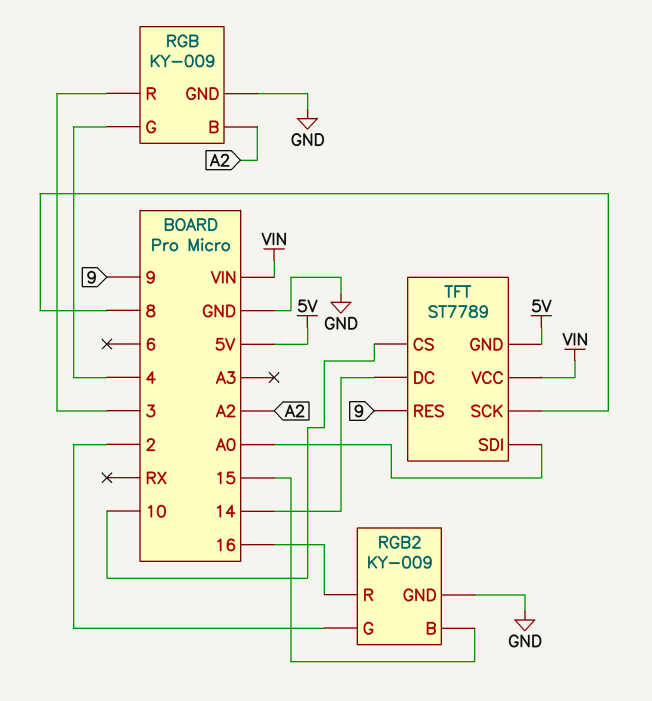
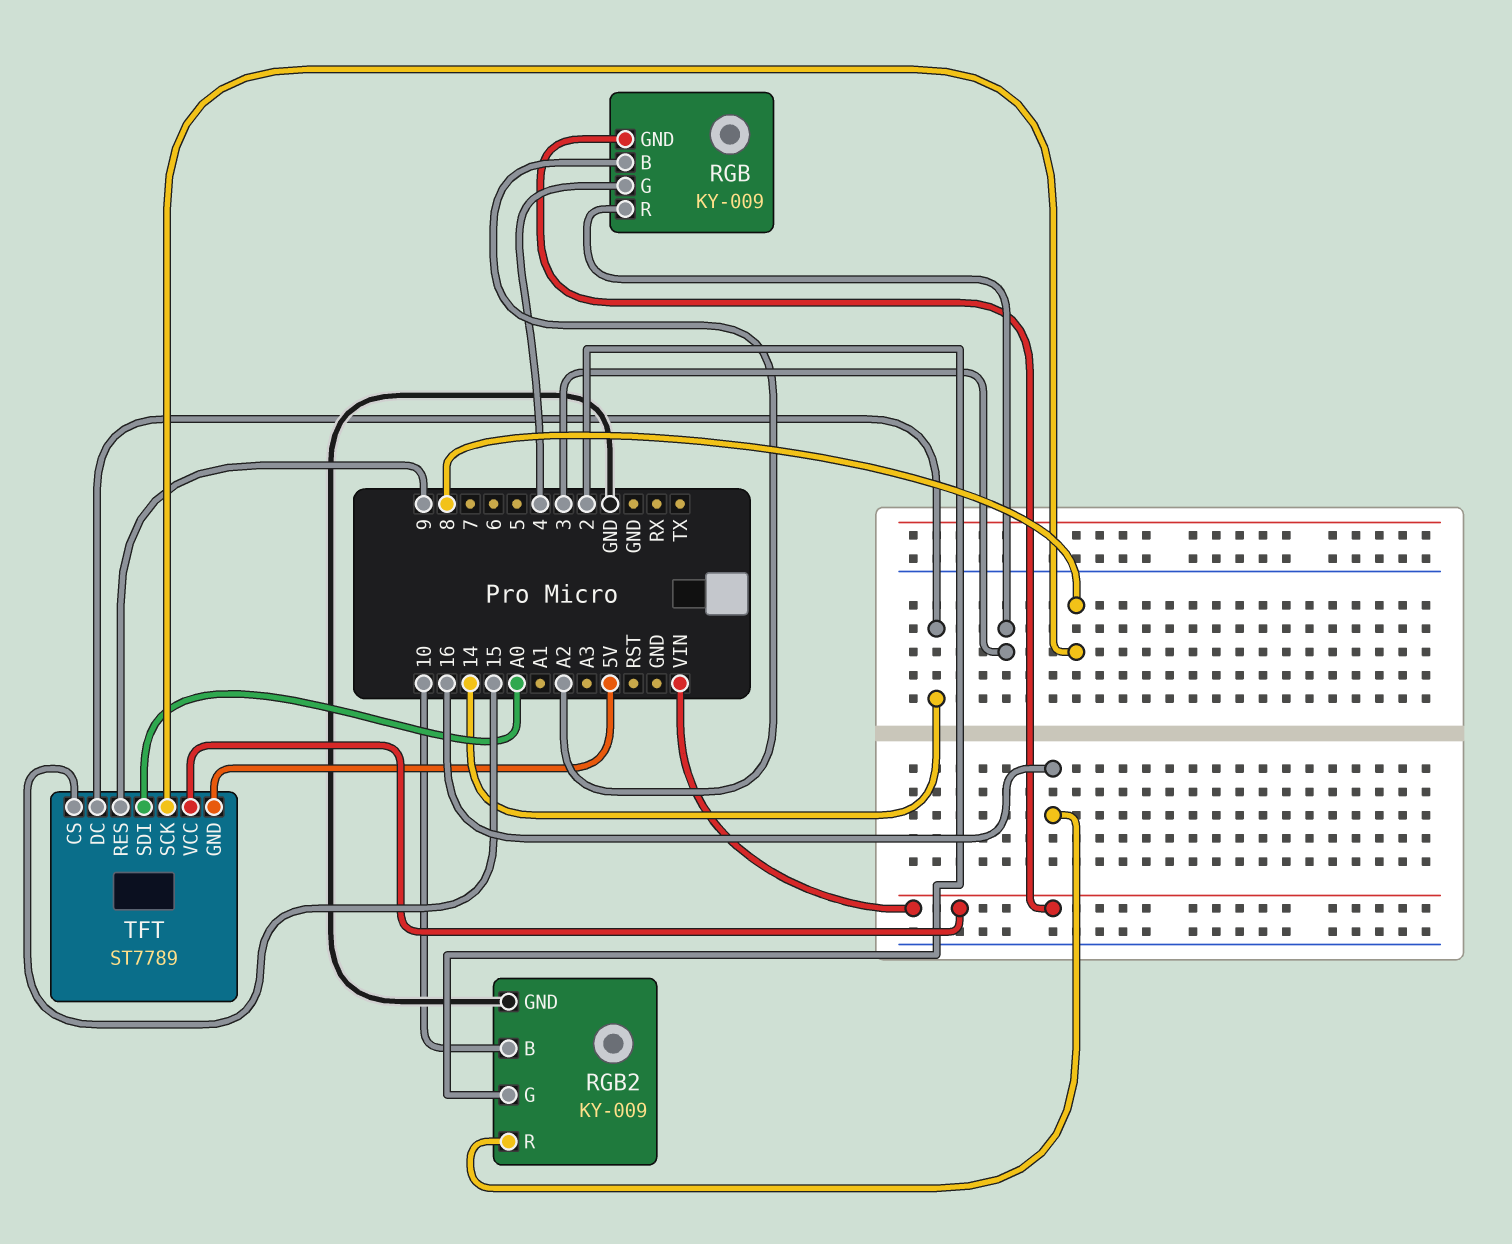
RGB pin GND: GND -> VIN
RGB2 pin B: 15 -> 10
TFT pin CS: 10 -> 15

